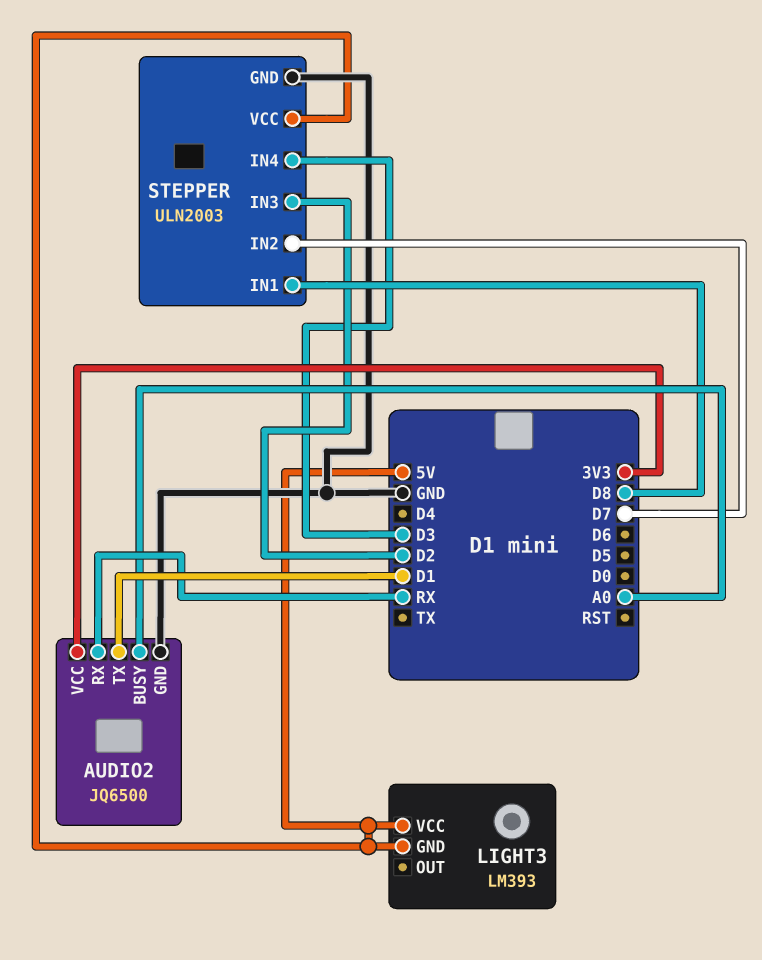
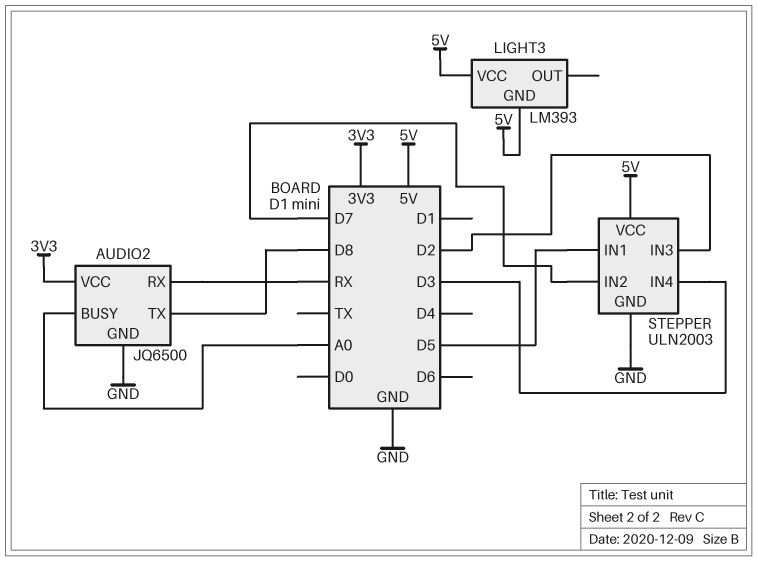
AUDIO2 pin TX: D1 -> D8
STEPPER pin IN1: D8 -> D5

